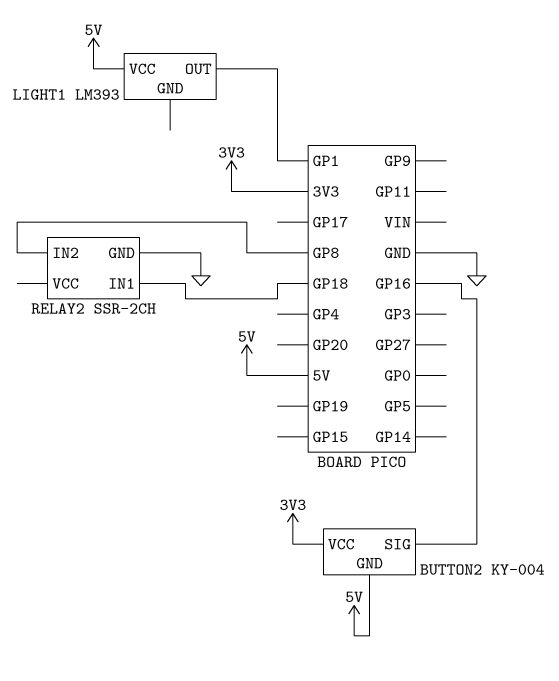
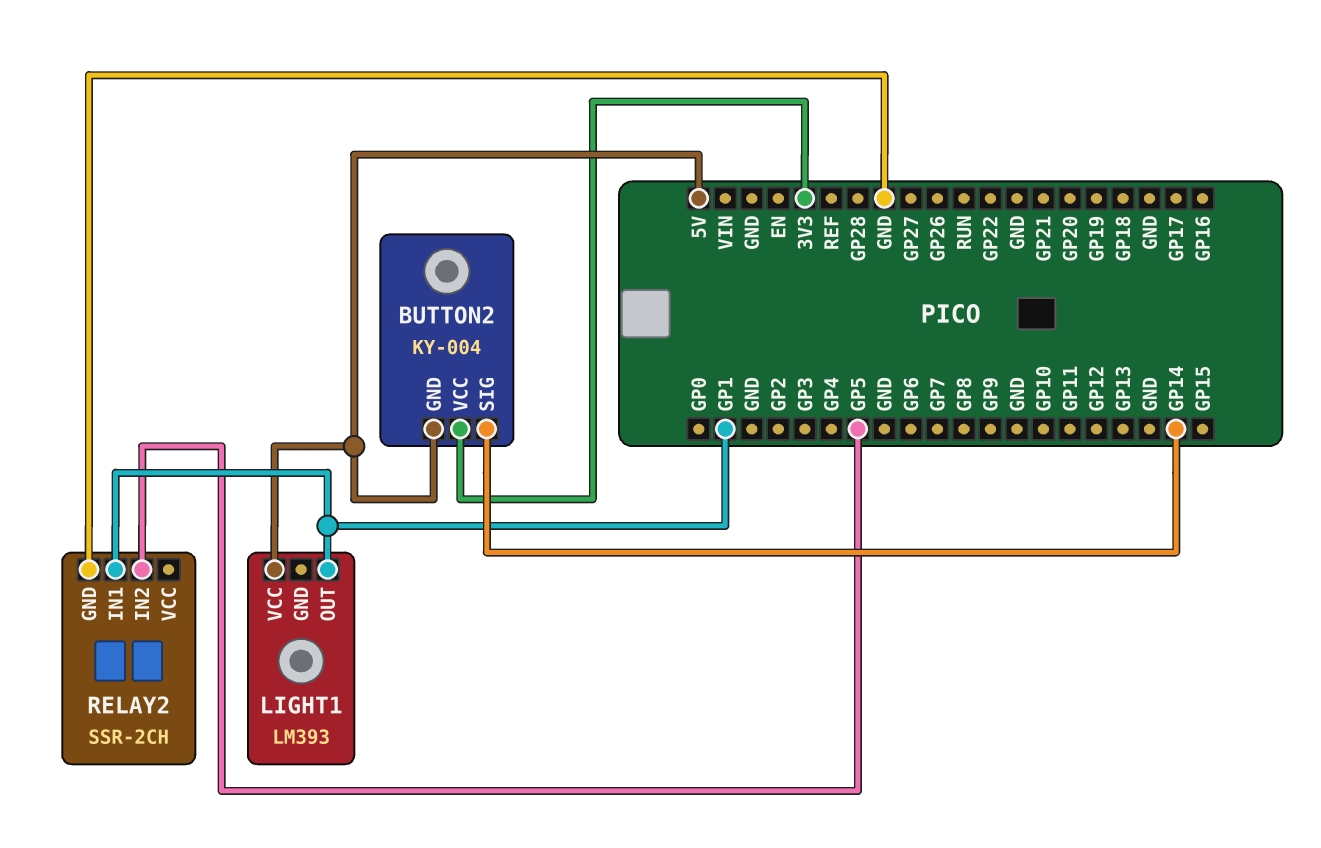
BUTTON2 pin SIG: GP16 -> GP14
RELAY2 pin IN1: GP18 -> GP1
RELAY2 pin IN2: GP8 -> GP5

